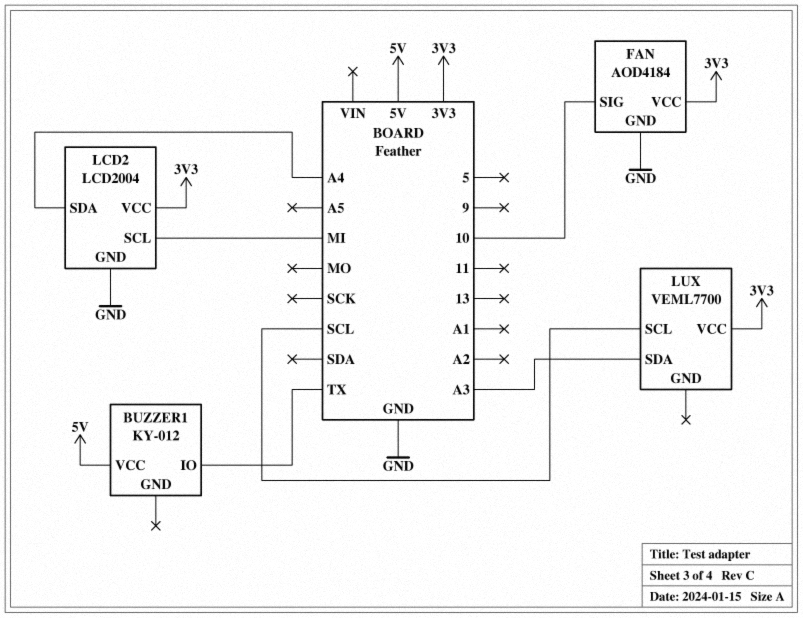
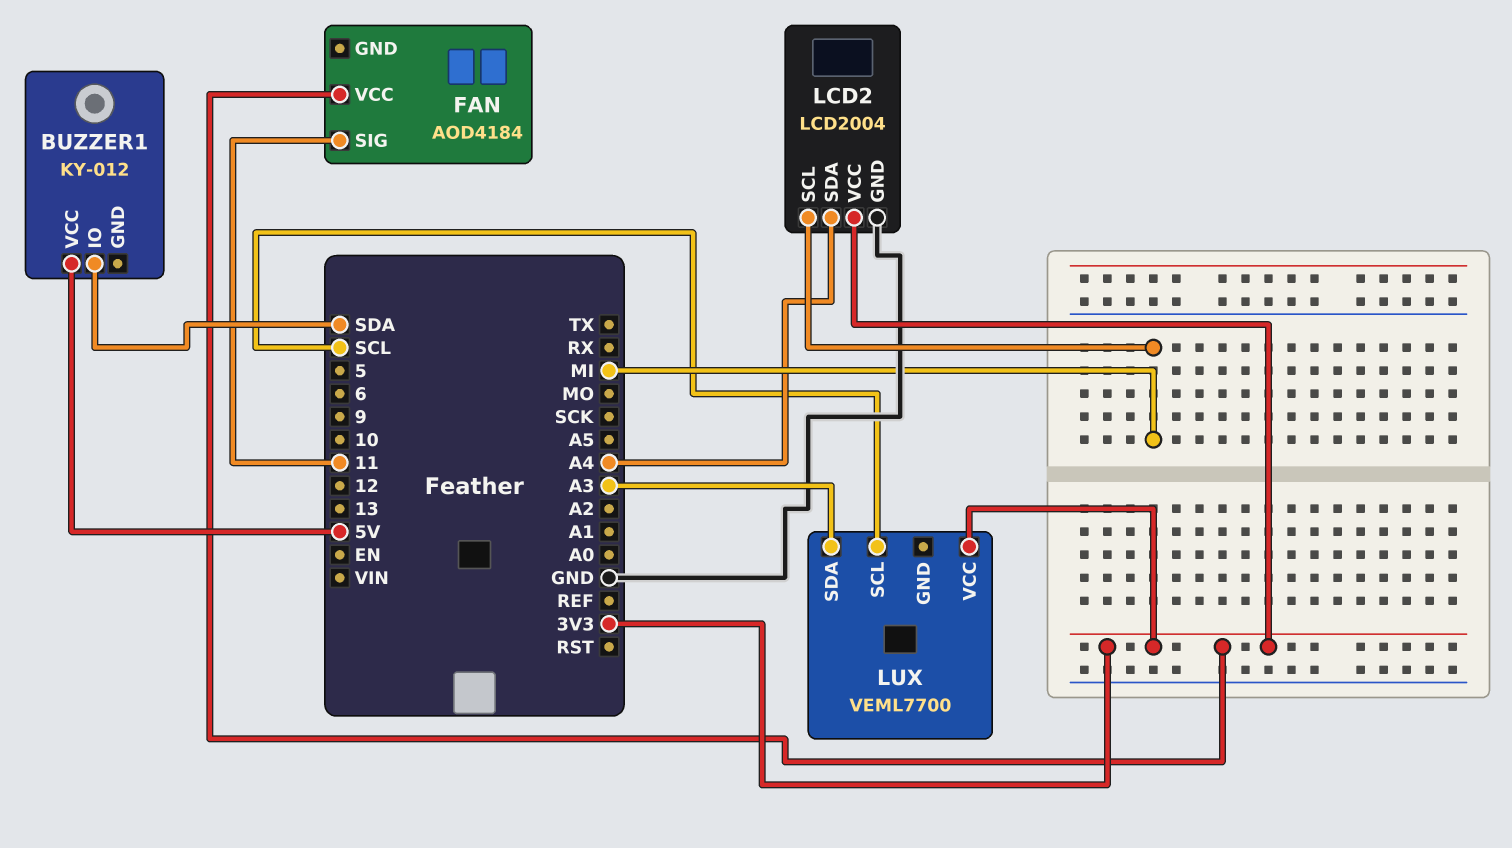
BUZZER1 pin IO: TX -> SDA
FAN pin GND: GND -> none
FAN pin SIG: 10 -> 11

